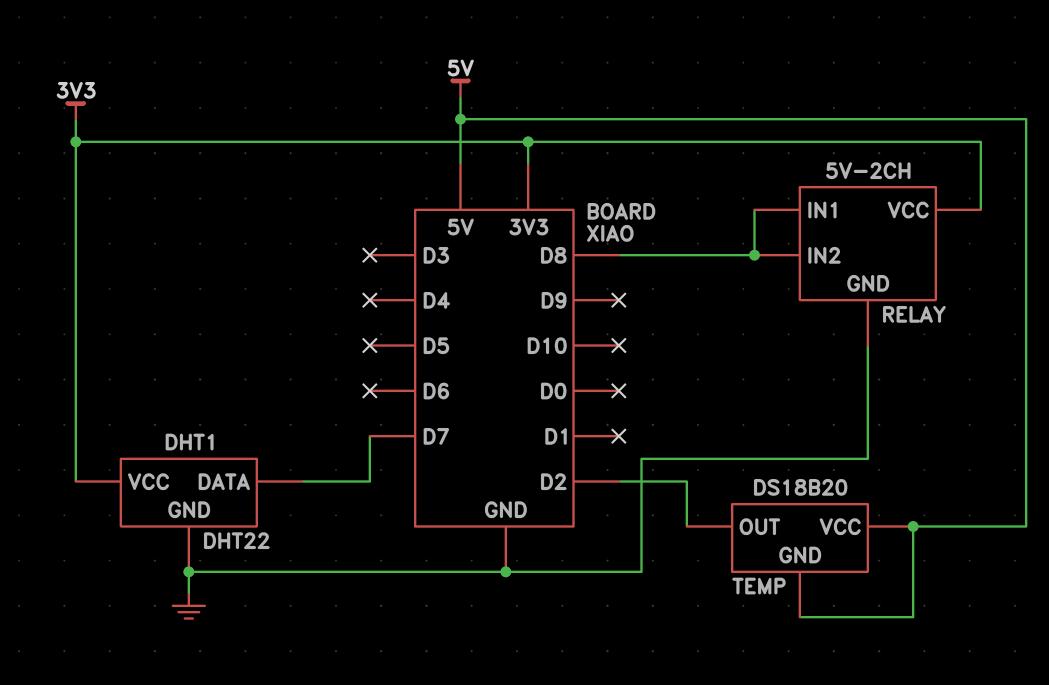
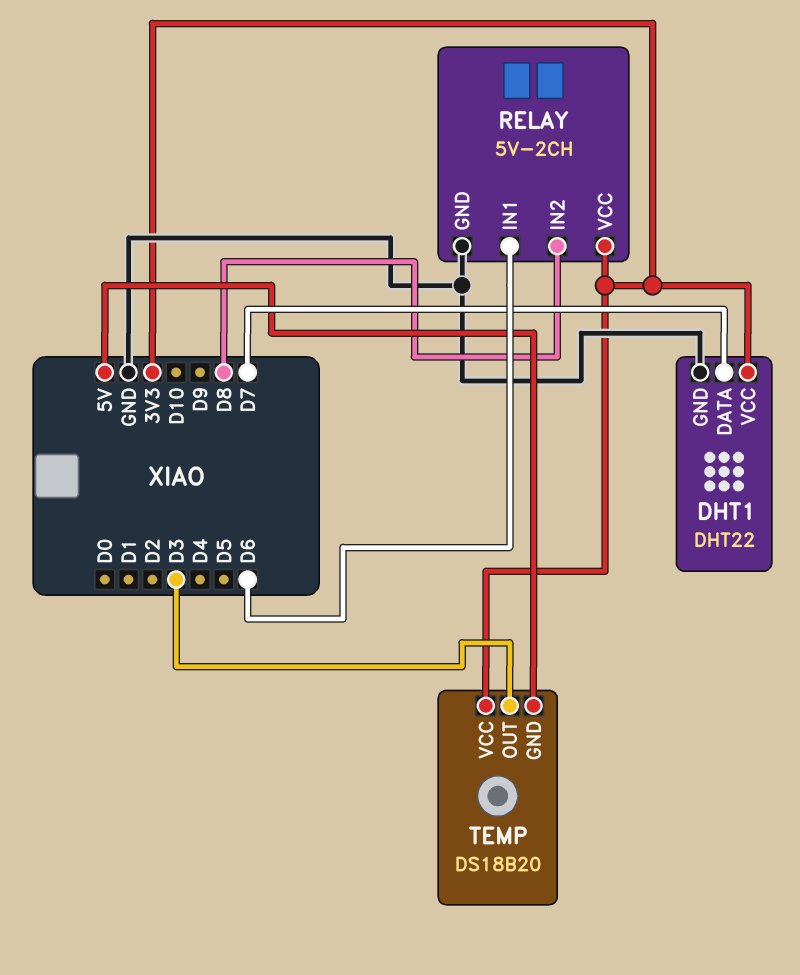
RELAY pin IN1: D8 -> D6
TEMP pin OUT: D2 -> D3
TEMP pin VCC: 5V -> 3V3

